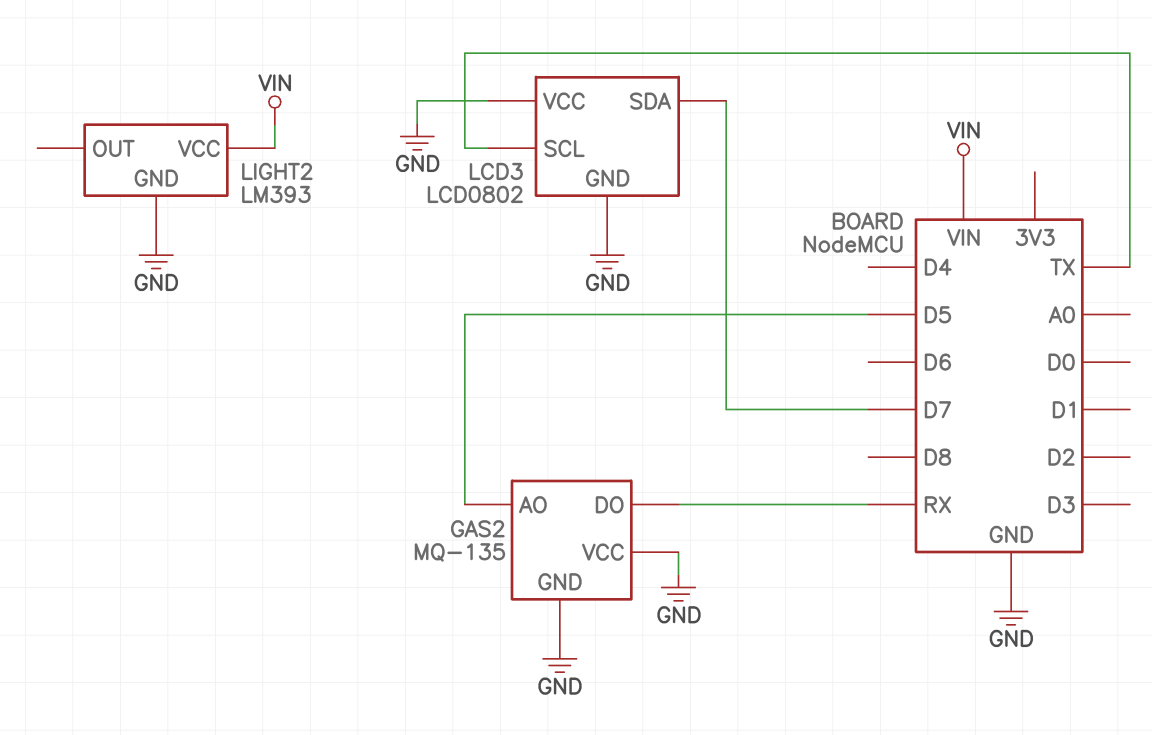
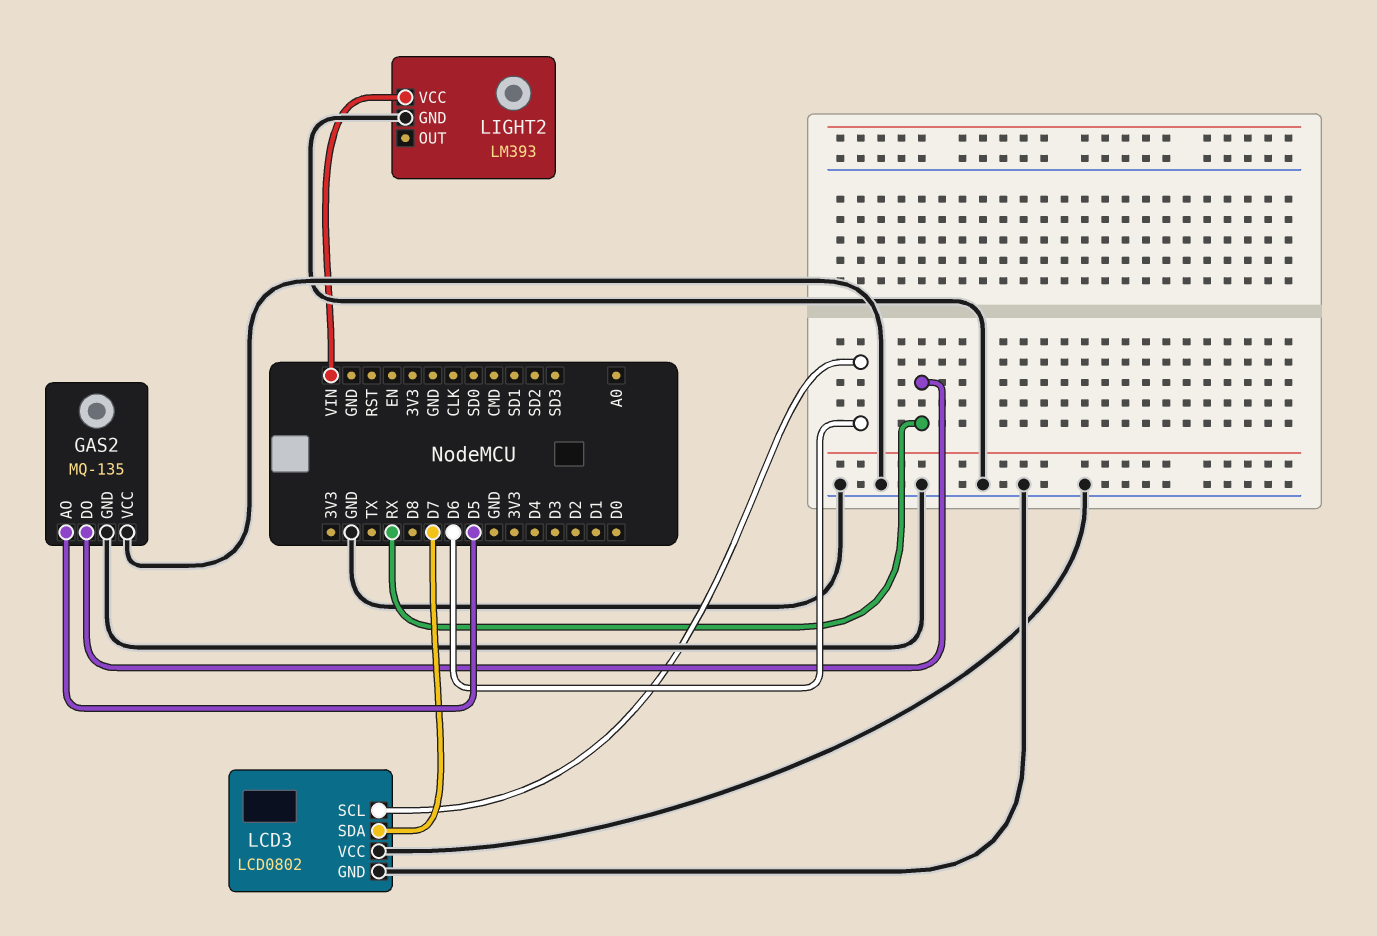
LCD3 pin SCL: TX -> D6

